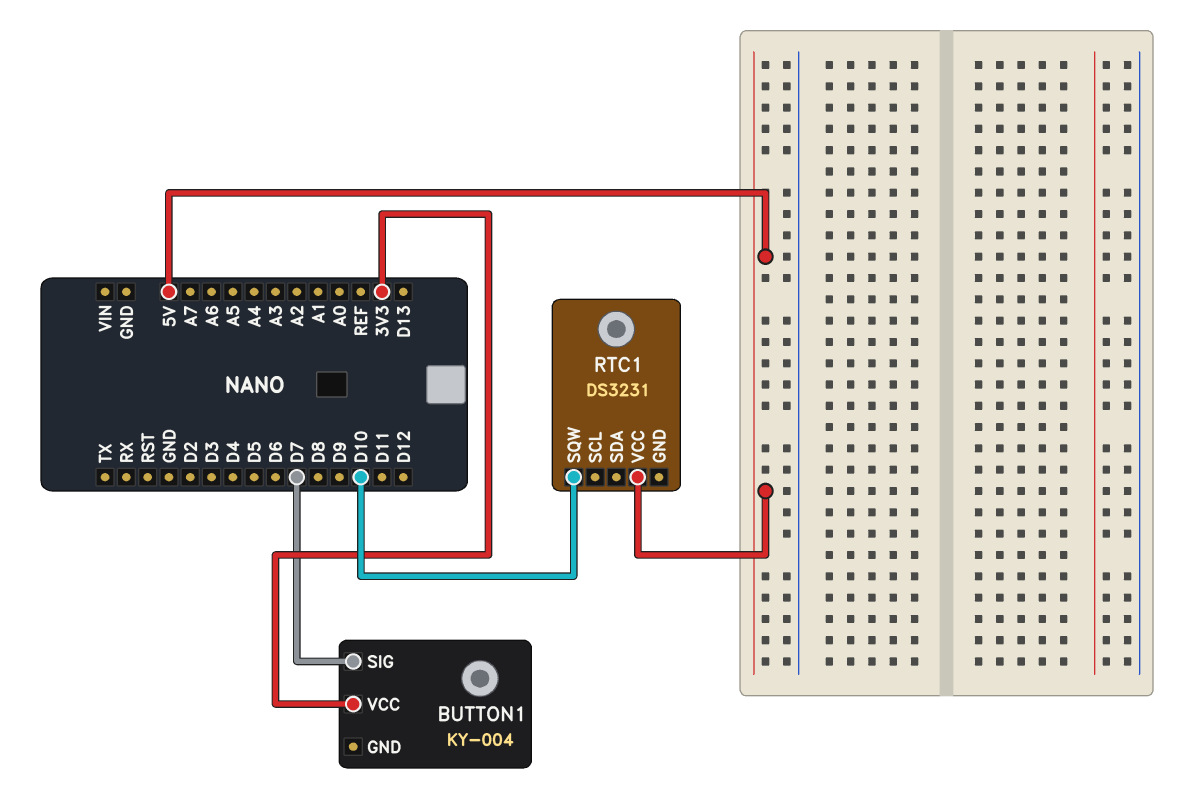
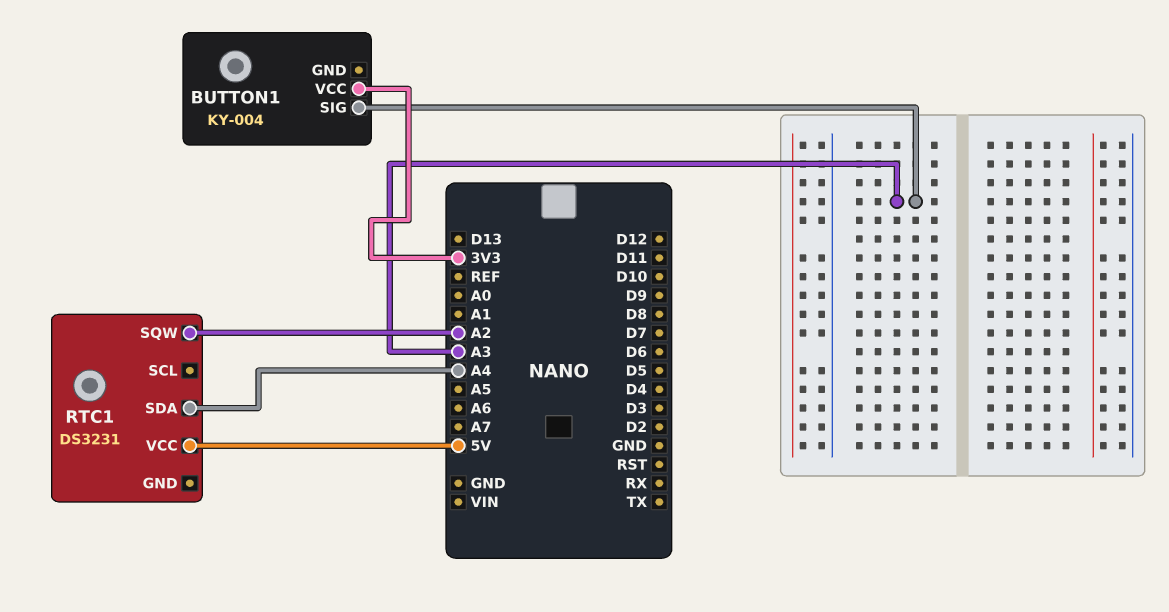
BUTTON1 pin SIG: D7 -> A3
RTC1 pin SDA: none -> A4
RTC1 pin SQW: D10 -> A2

